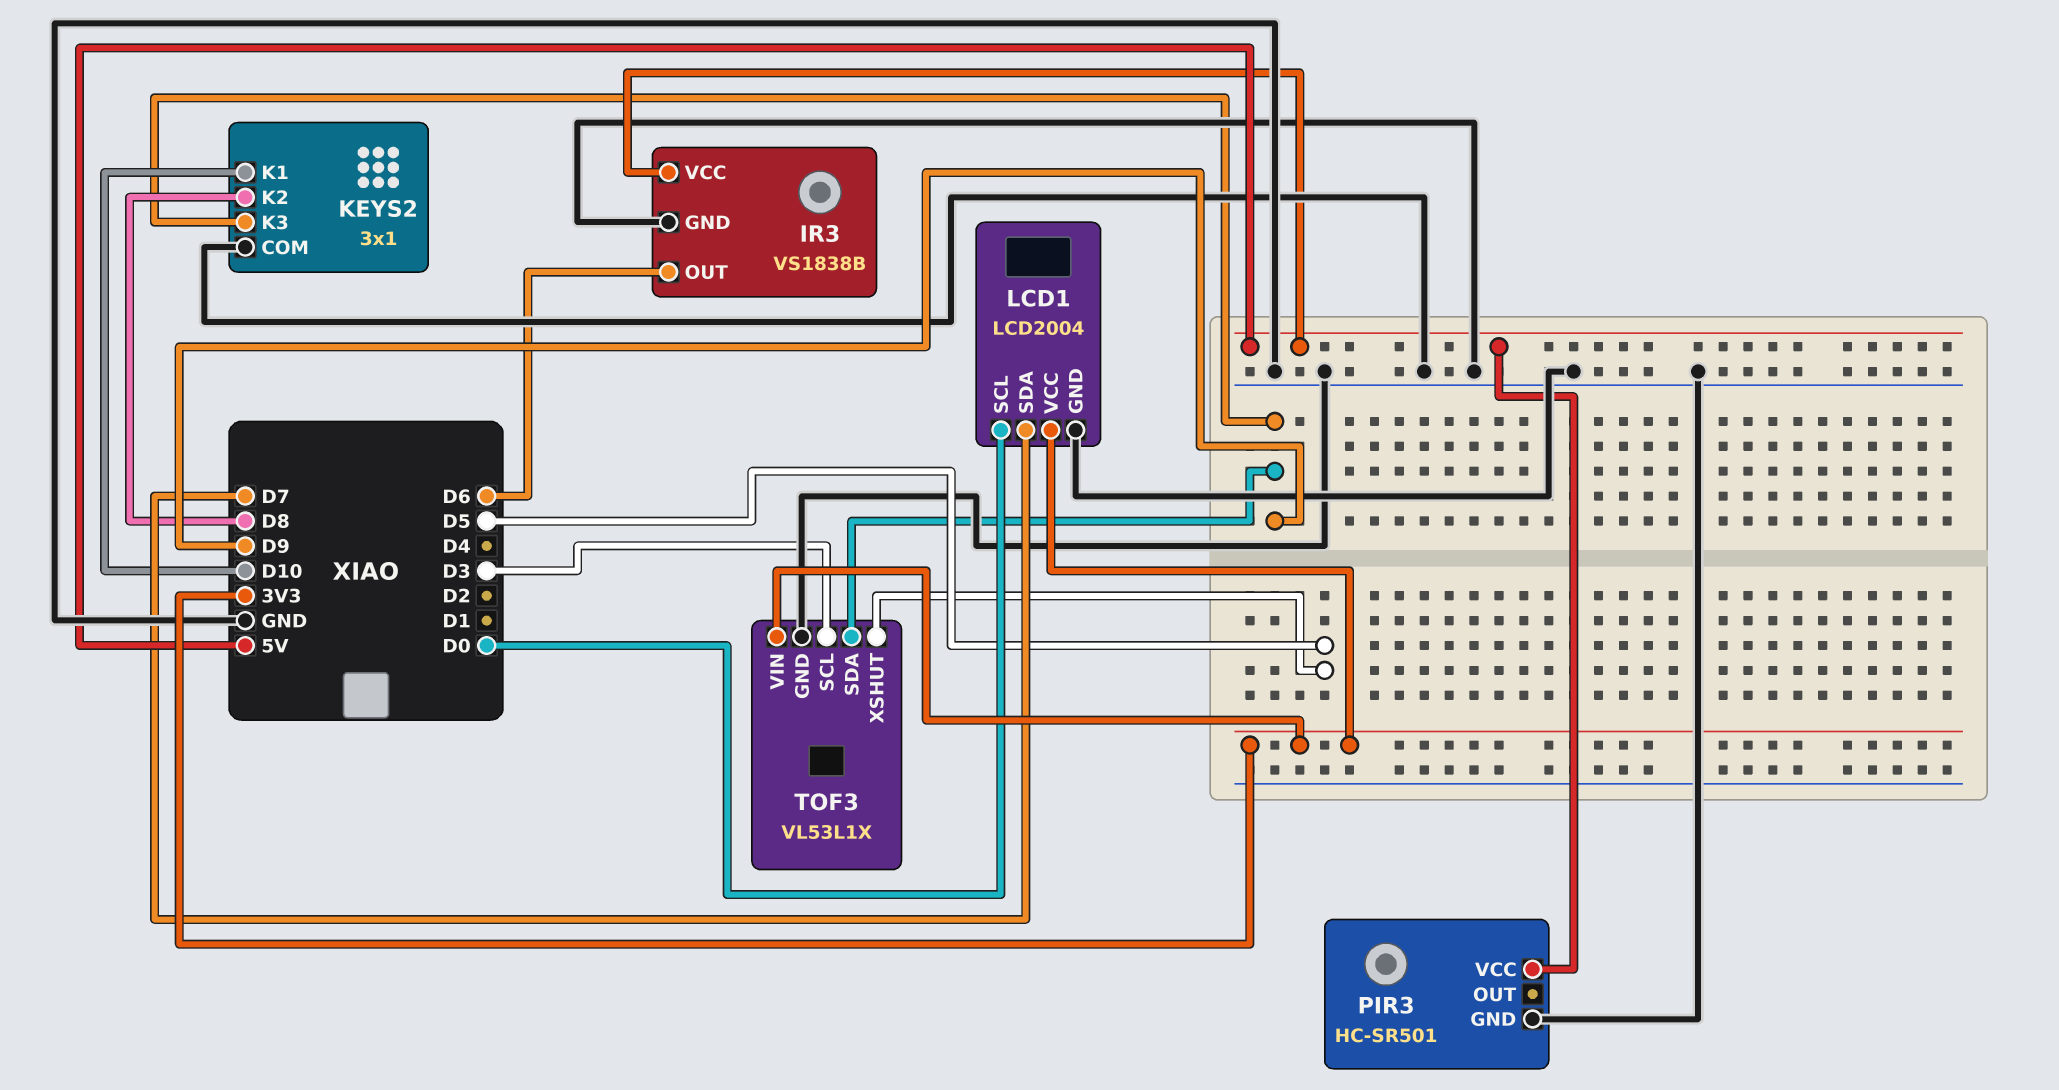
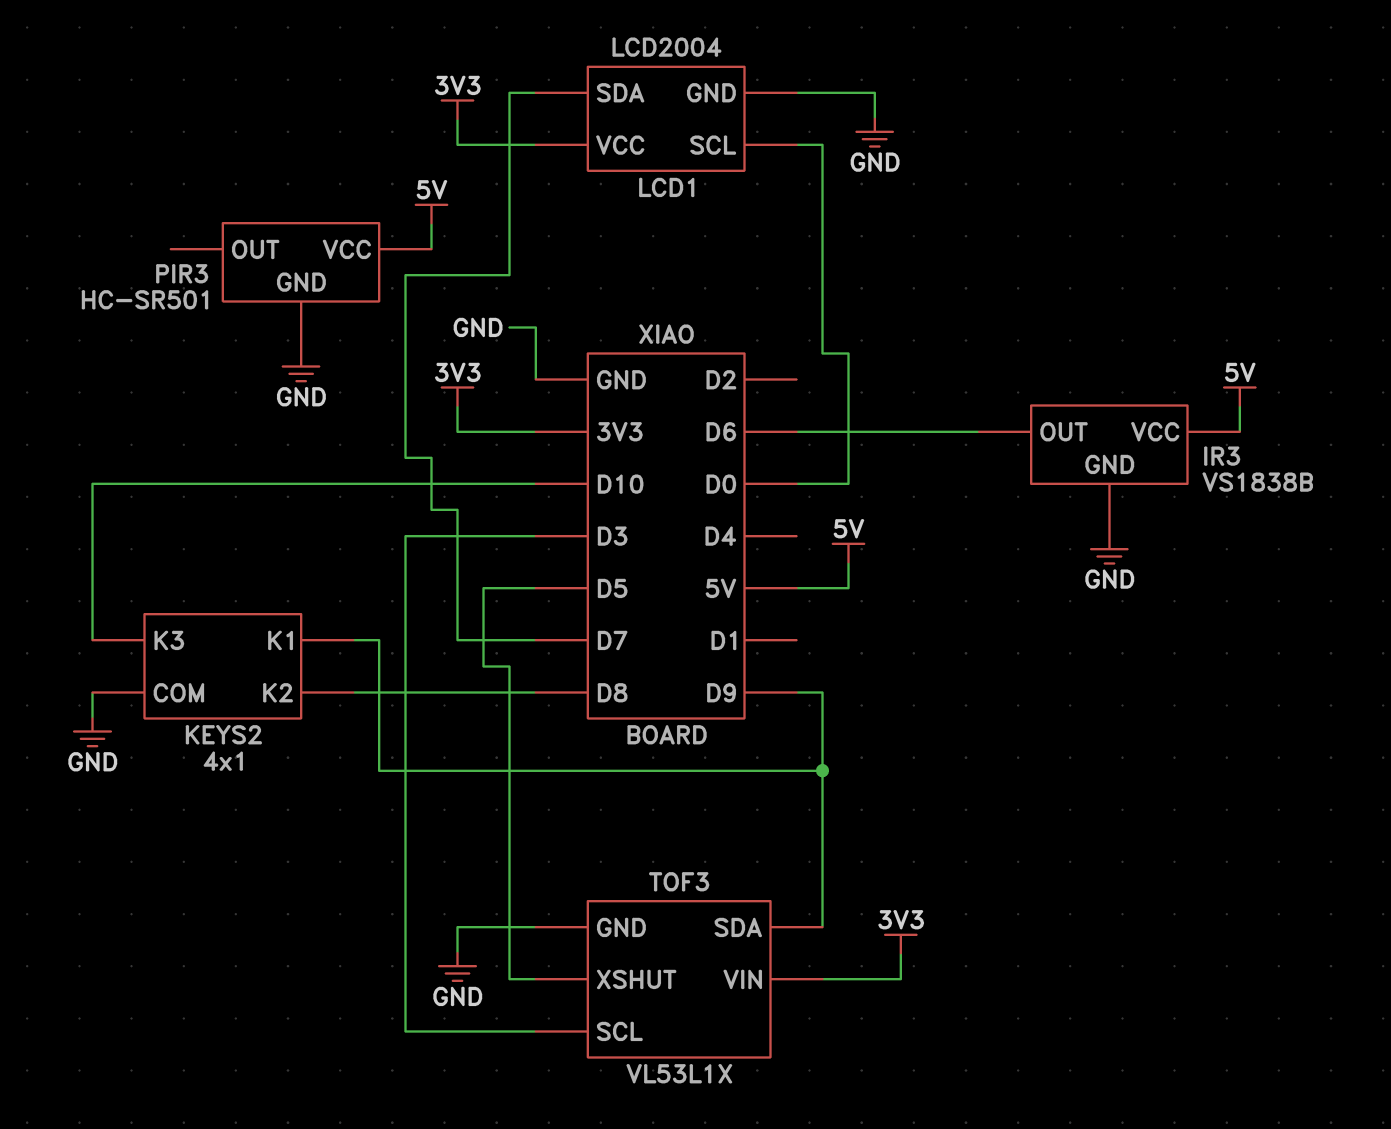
KEYS2: 3x1 -> 4x1
KEYS2 pin K1: D10 -> D9
KEYS2 pin K3: D9 -> D10

